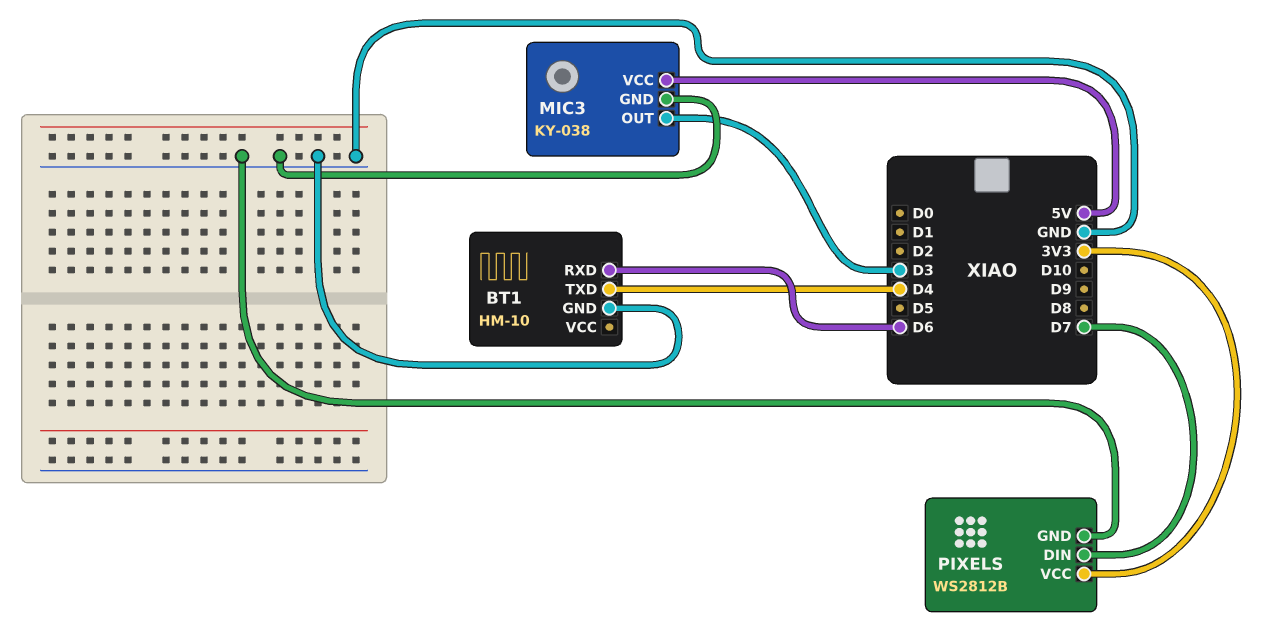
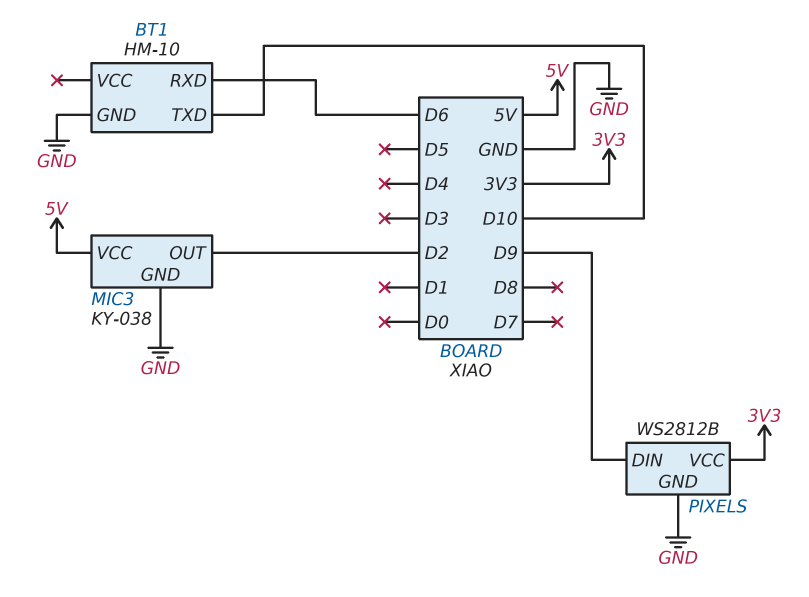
BT1 pin TXD: D4 -> D10
MIC3 pin OUT: D3 -> D2
PIXELS pin DIN: D7 -> D9

